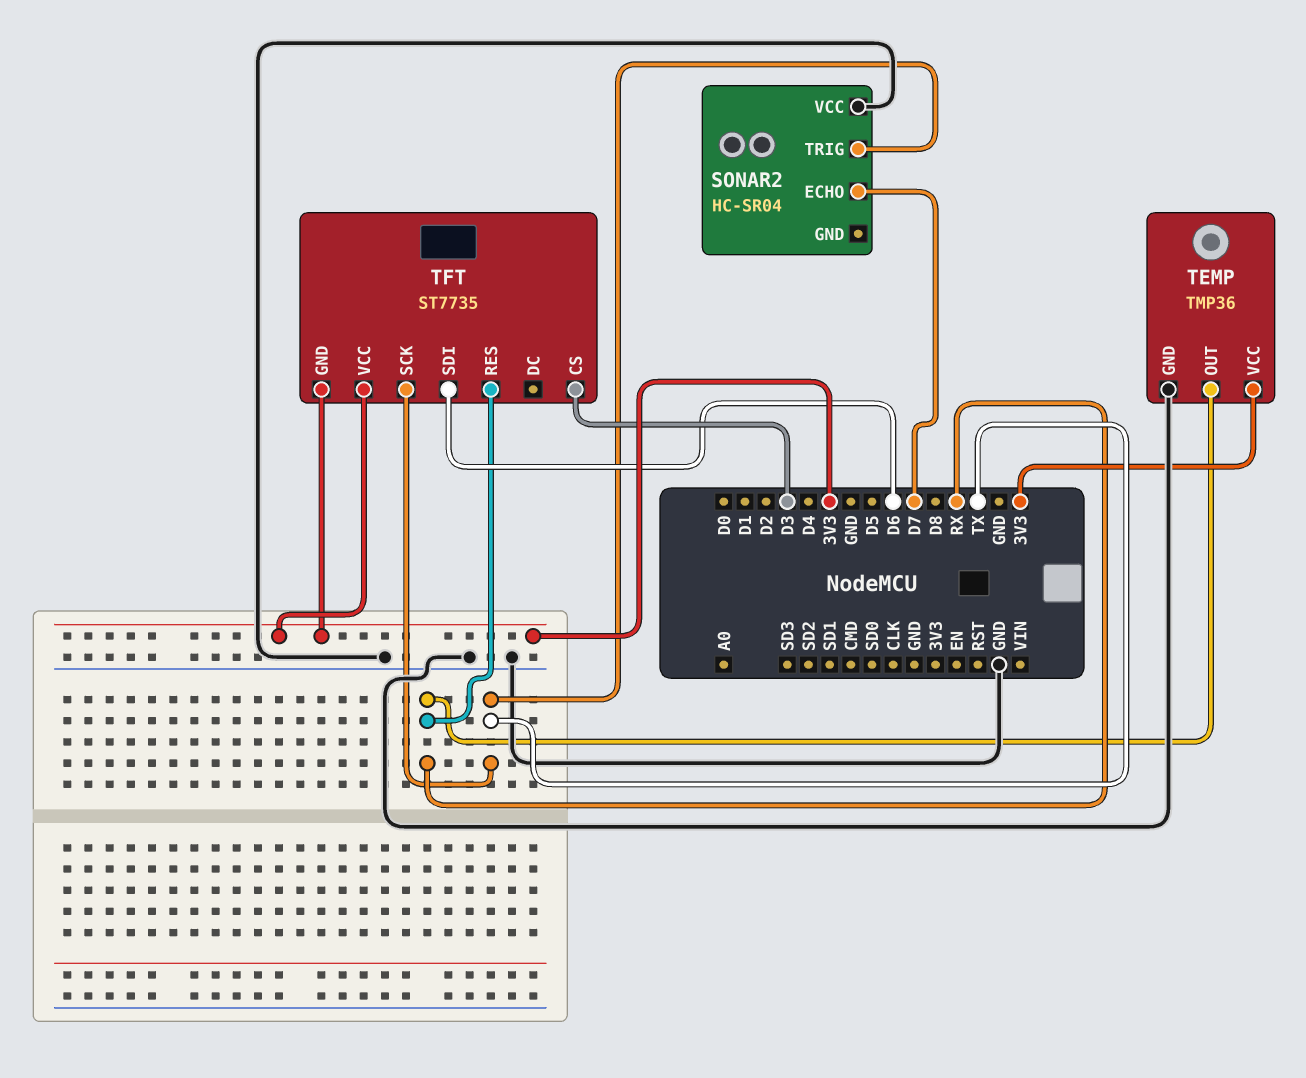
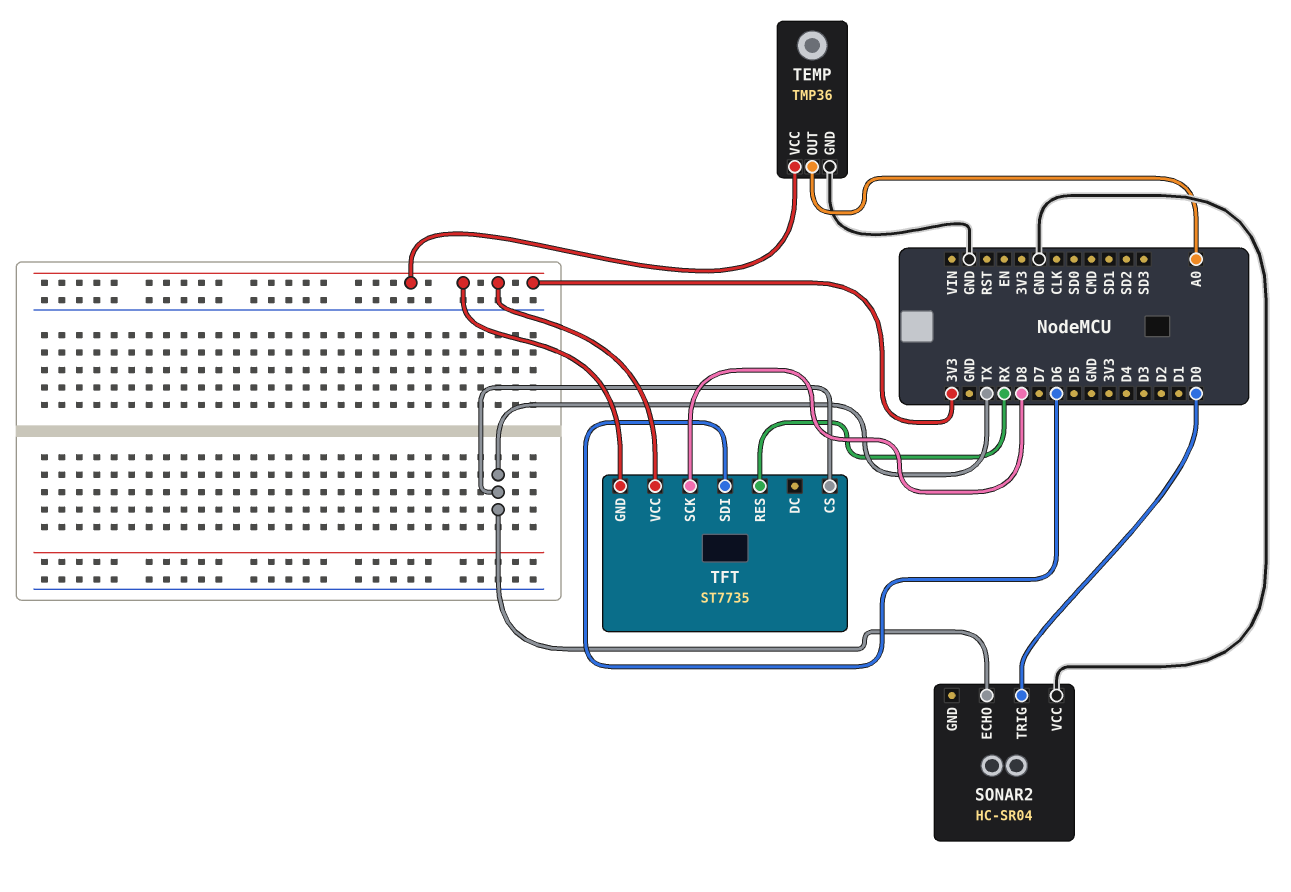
SONAR2 pin ECHO: D7 -> TX
SONAR2 pin TRIG: TX -> D0
TEMP pin OUT: RX -> A0
TFT pin CS: D3 -> TX
TFT pin SCK: TX -> D8

